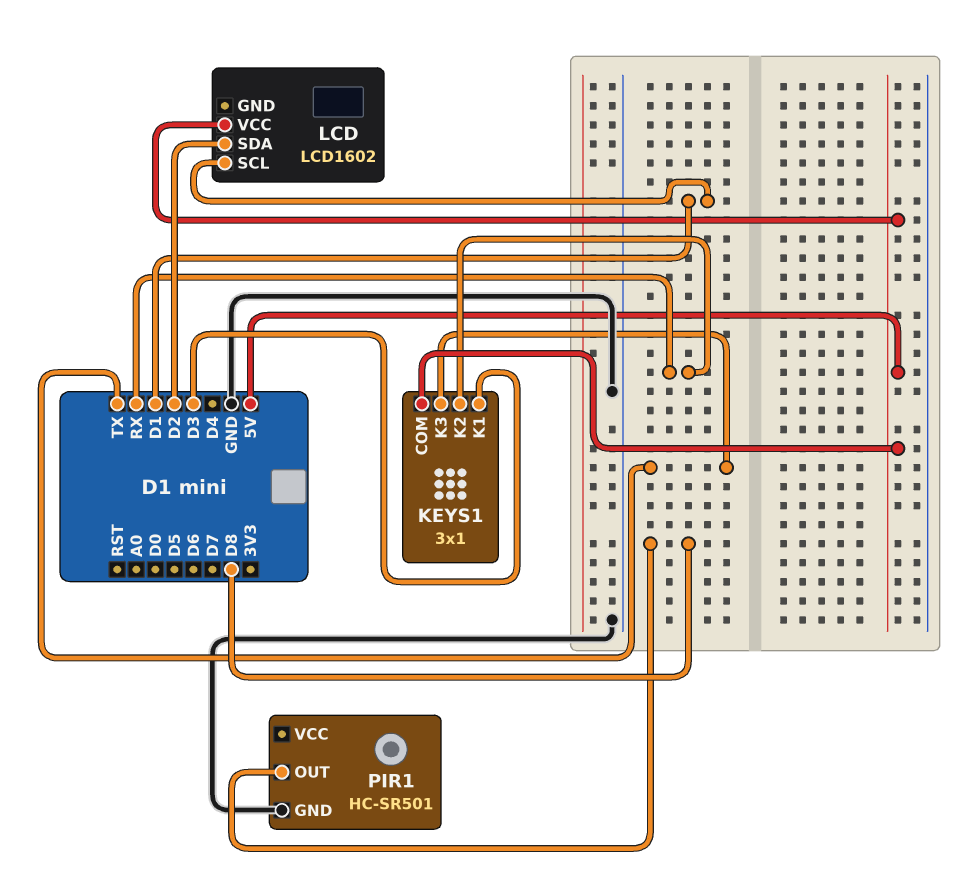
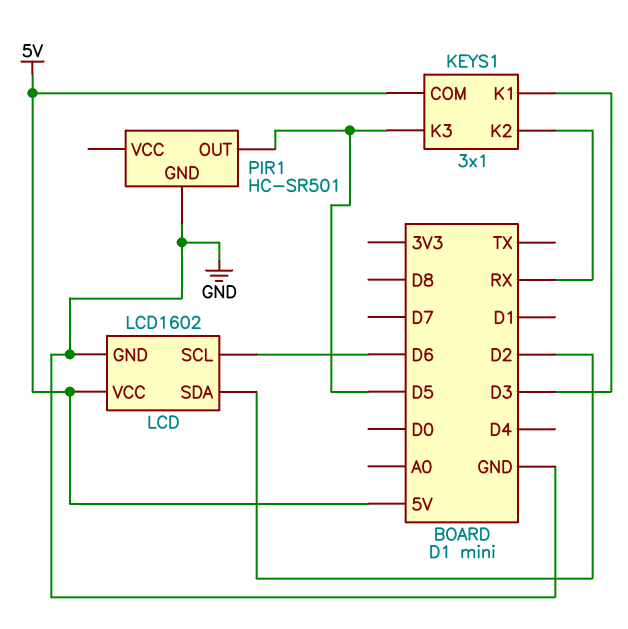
KEYS1 pin K3: TX -> D5
LCD pin GND: none -> GND
LCD pin SCL: D1 -> D6
PIR1 pin OUT: D8 -> D5

